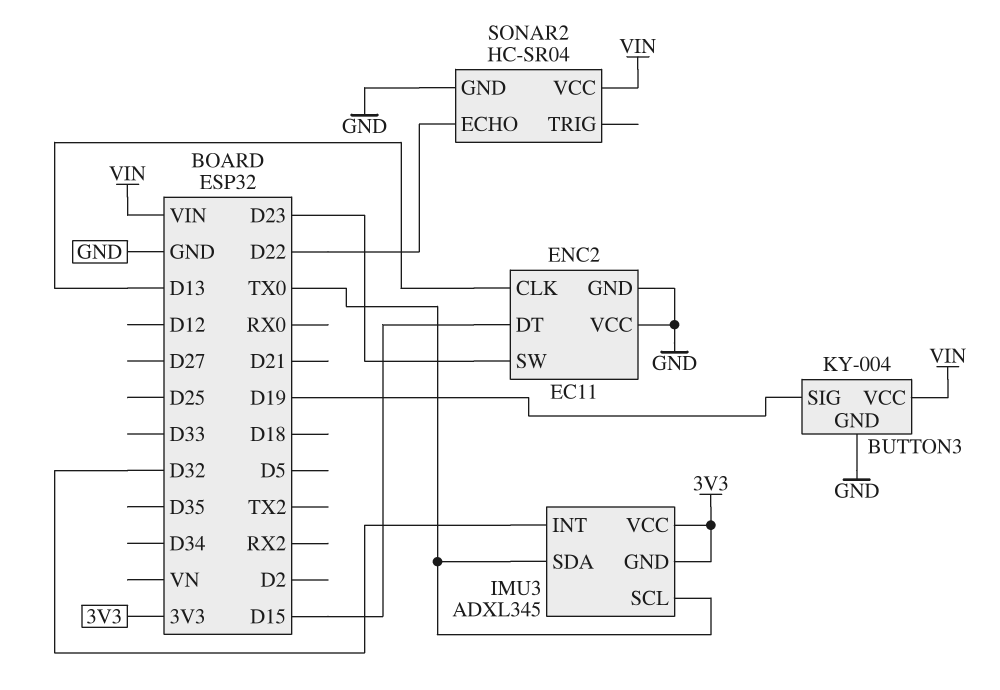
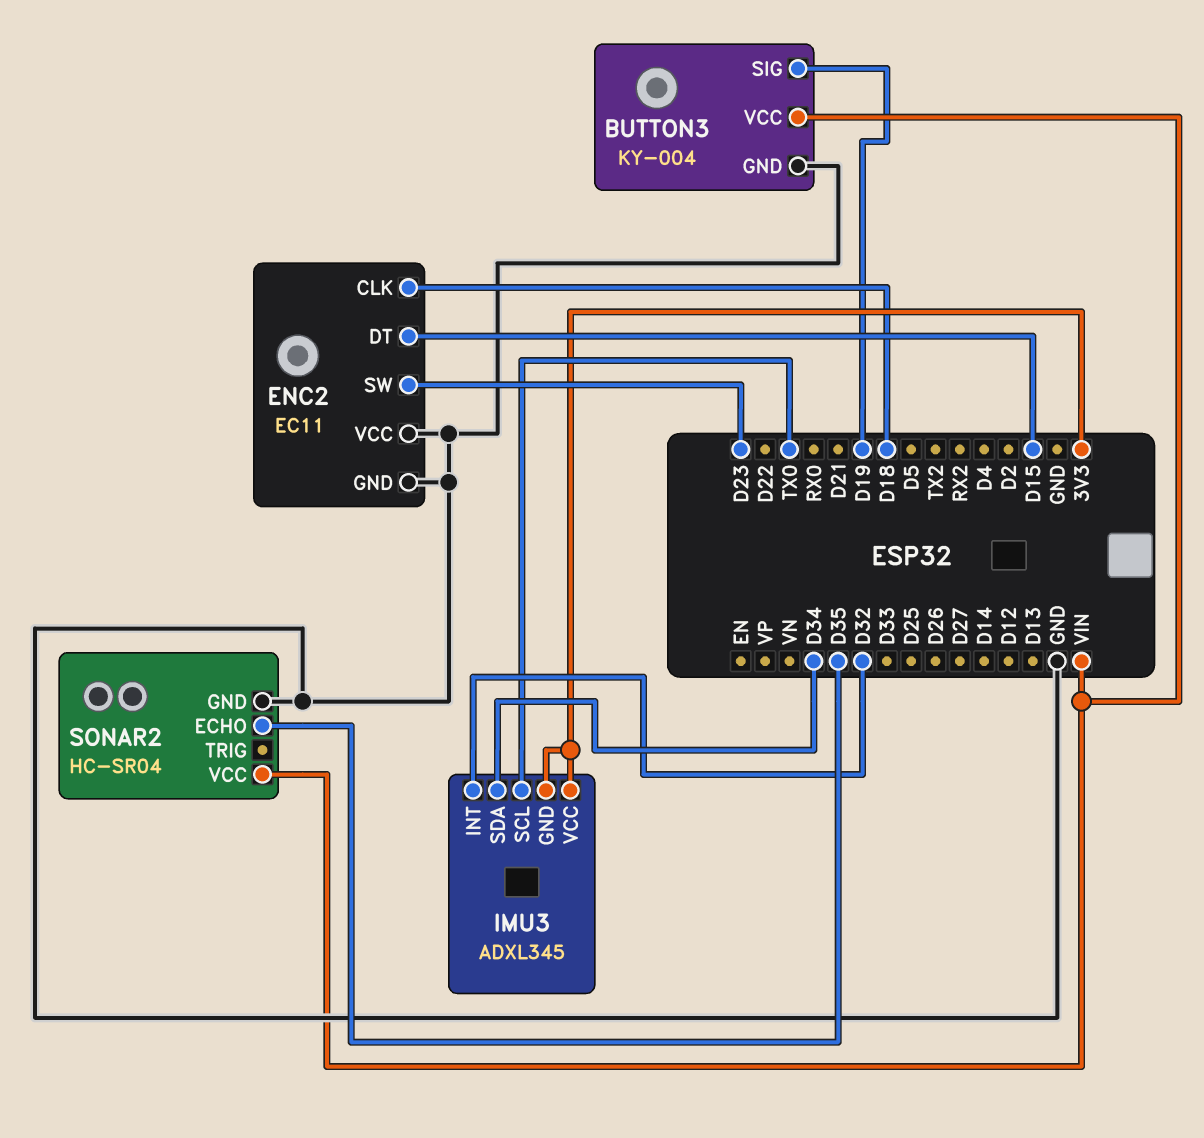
ENC2 pin CLK: D13 -> D18
IMU3 pin SDA: TX0 -> D34
SONAR2 pin ECHO: D22 -> D35

